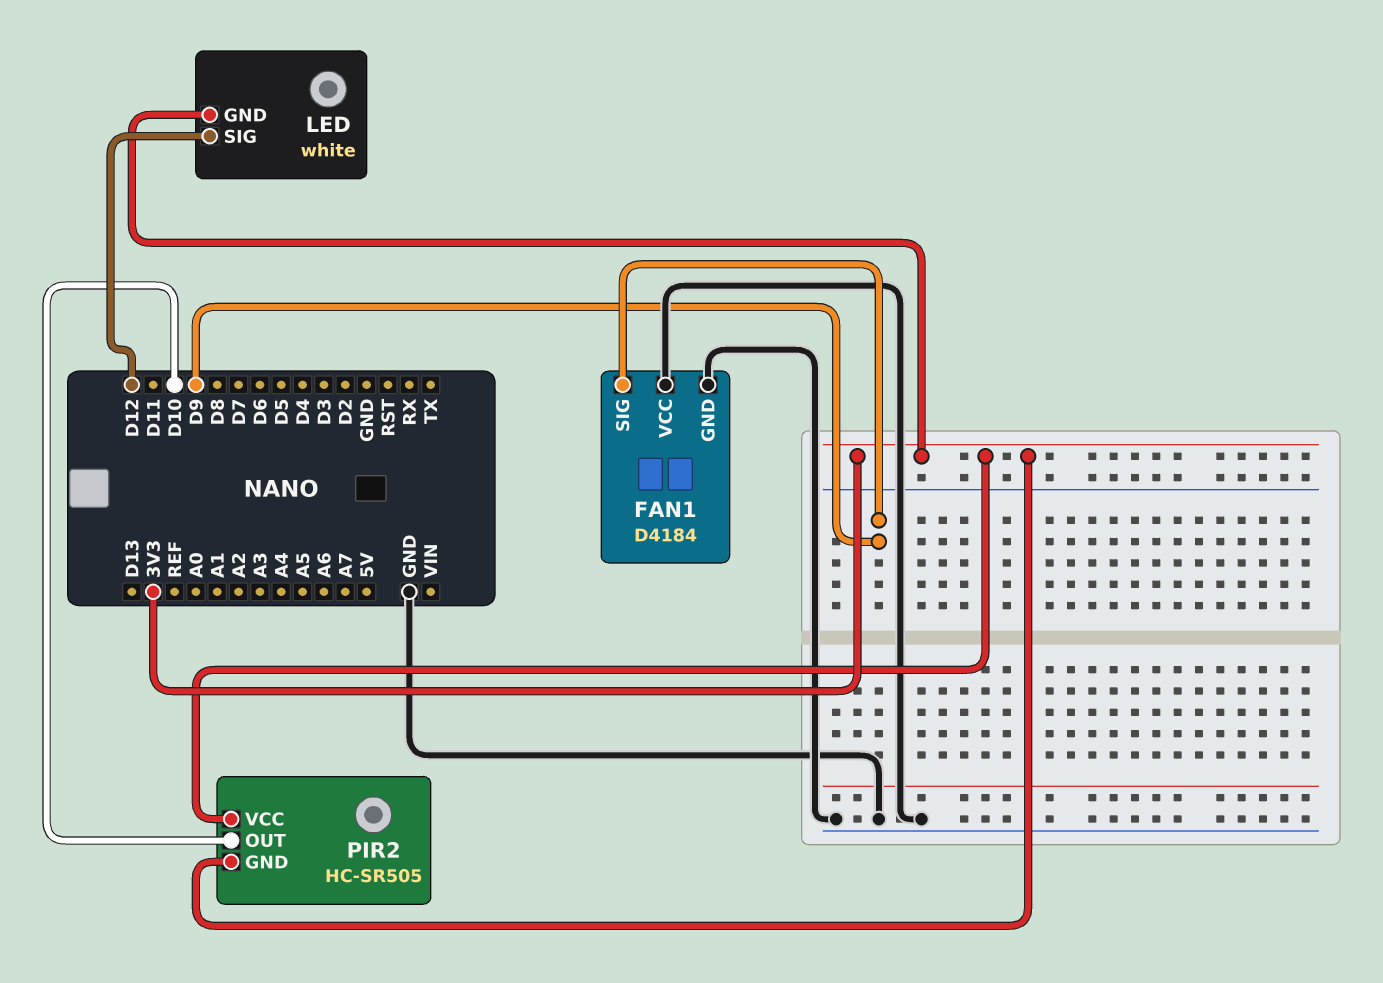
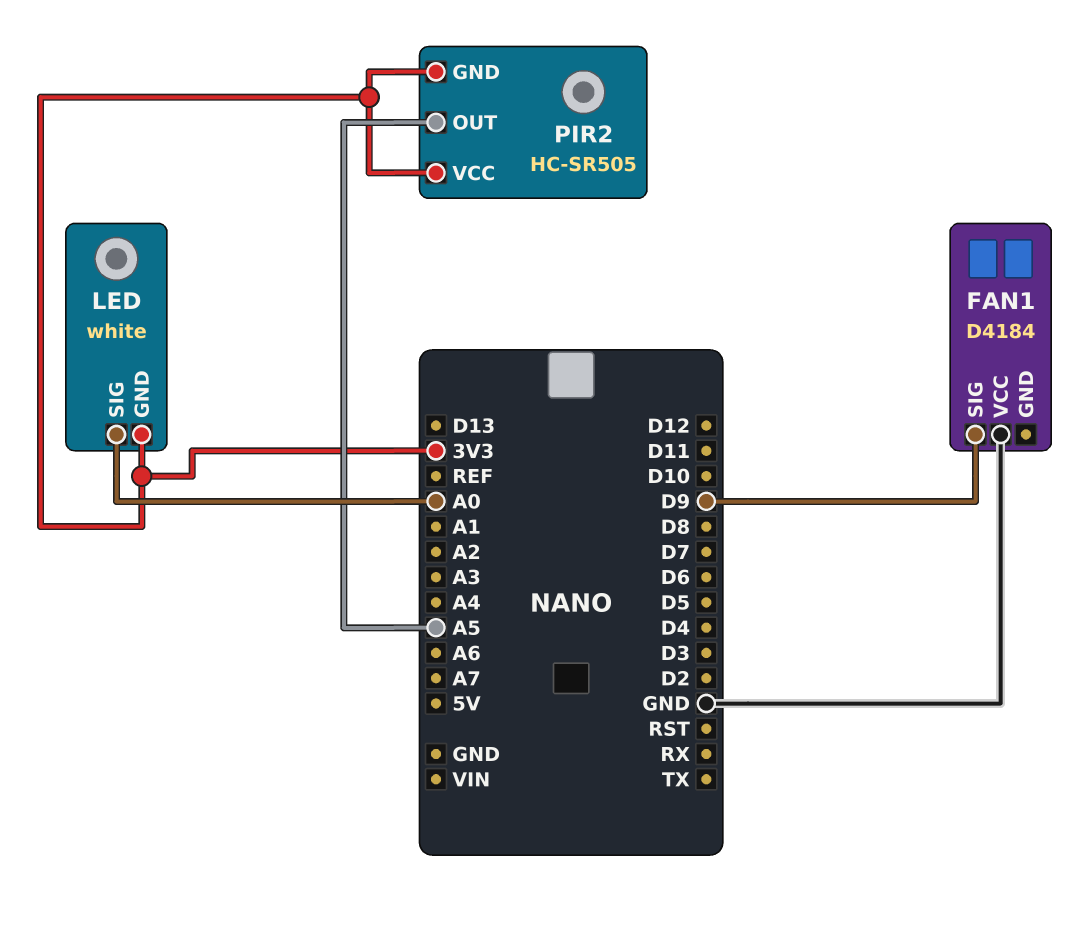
FAN1 pin GND: GND -> none
LED pin SIG: D12 -> A0
PIR2 pin OUT: D10 -> A5

